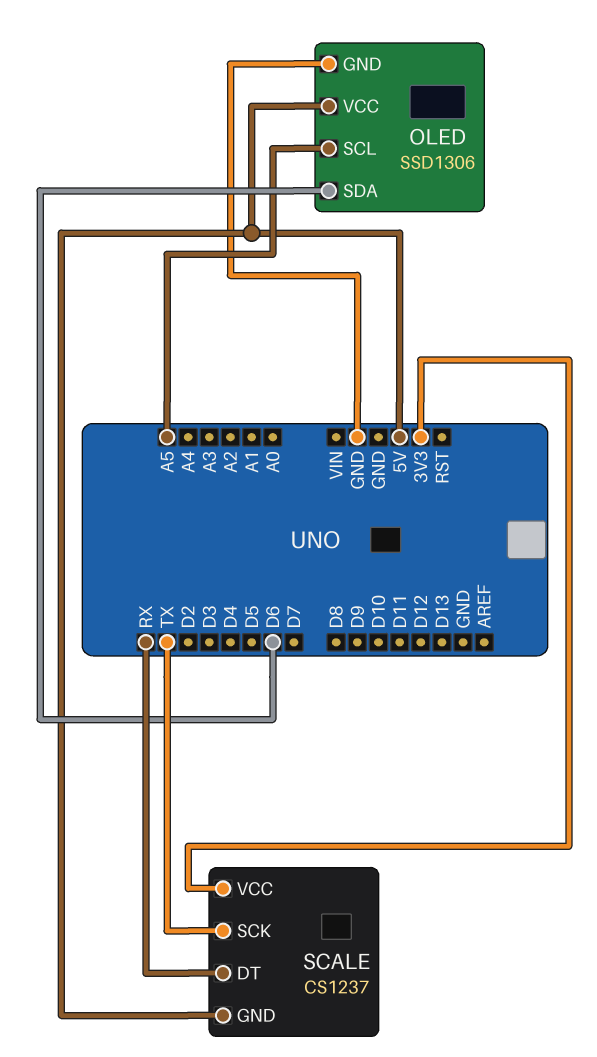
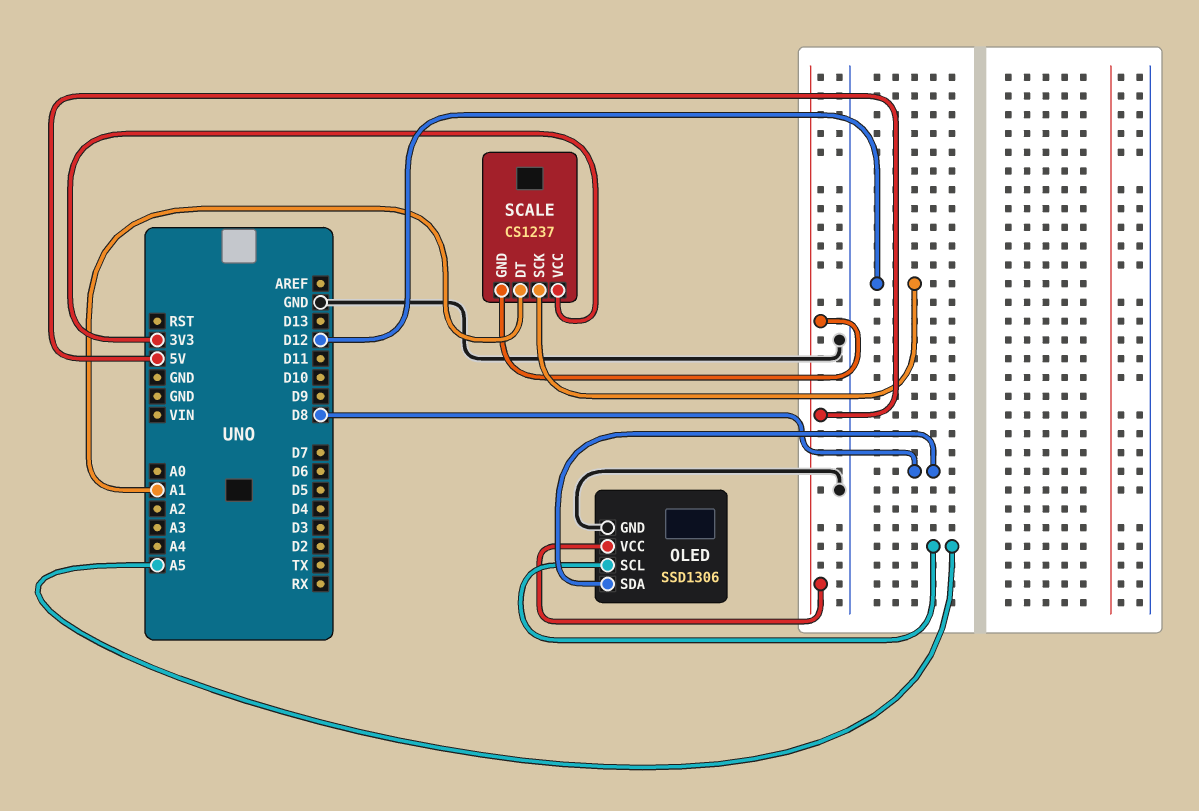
OLED pin SDA: D6 -> D8
SCALE pin DT: RX -> A1
SCALE pin SCK: TX -> D12

